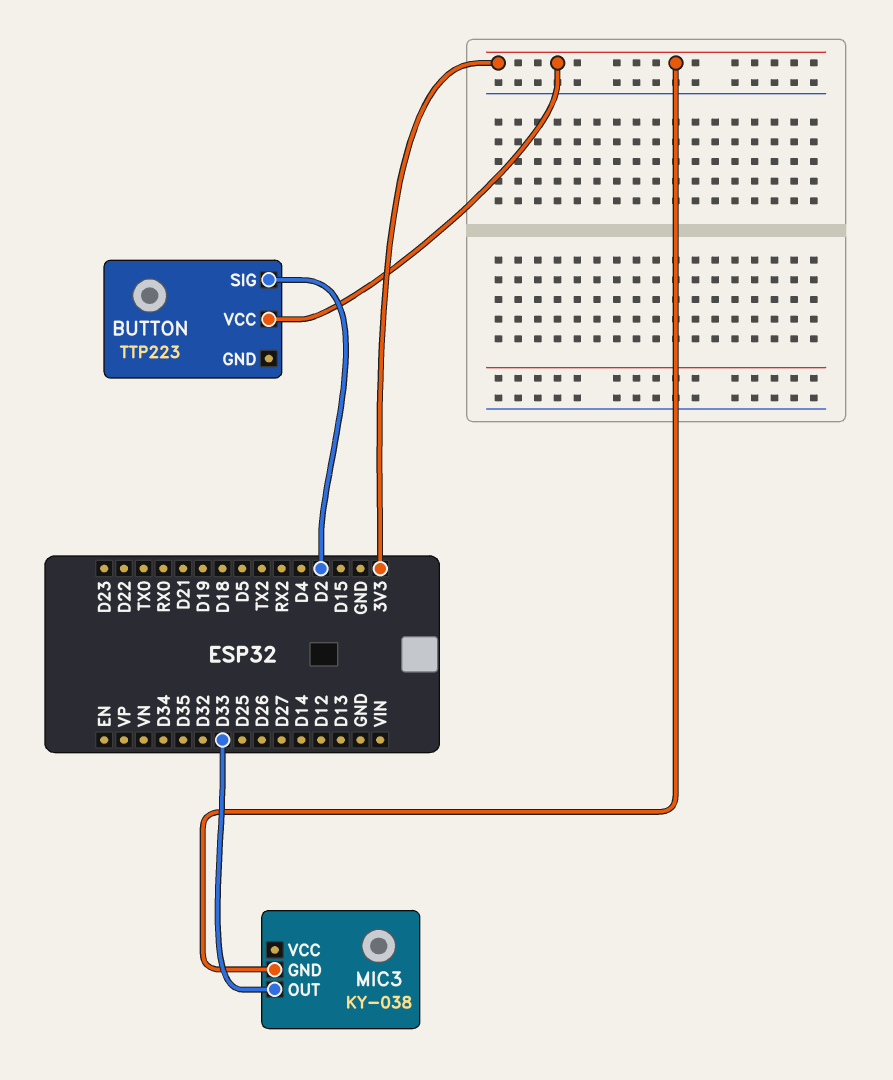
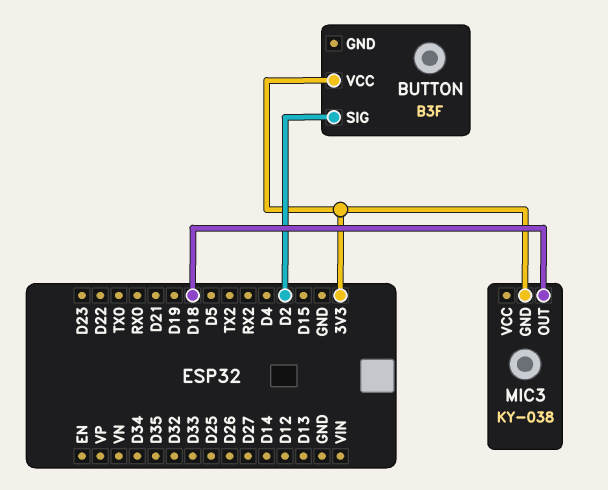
BUTTON: TTP223 -> B3F
MIC3 pin OUT: D33 -> D18

